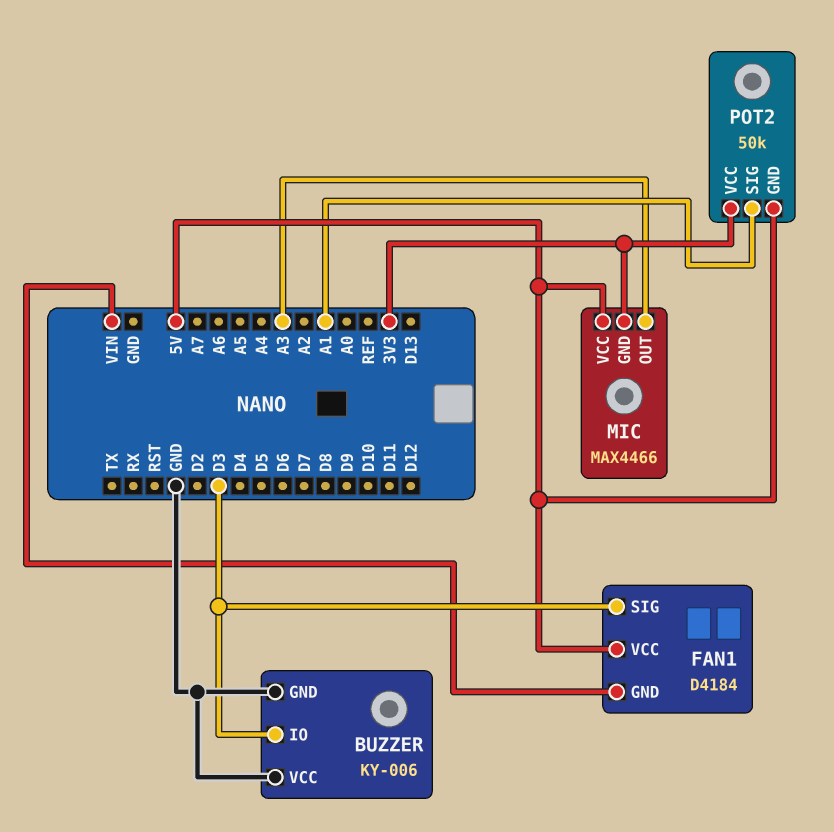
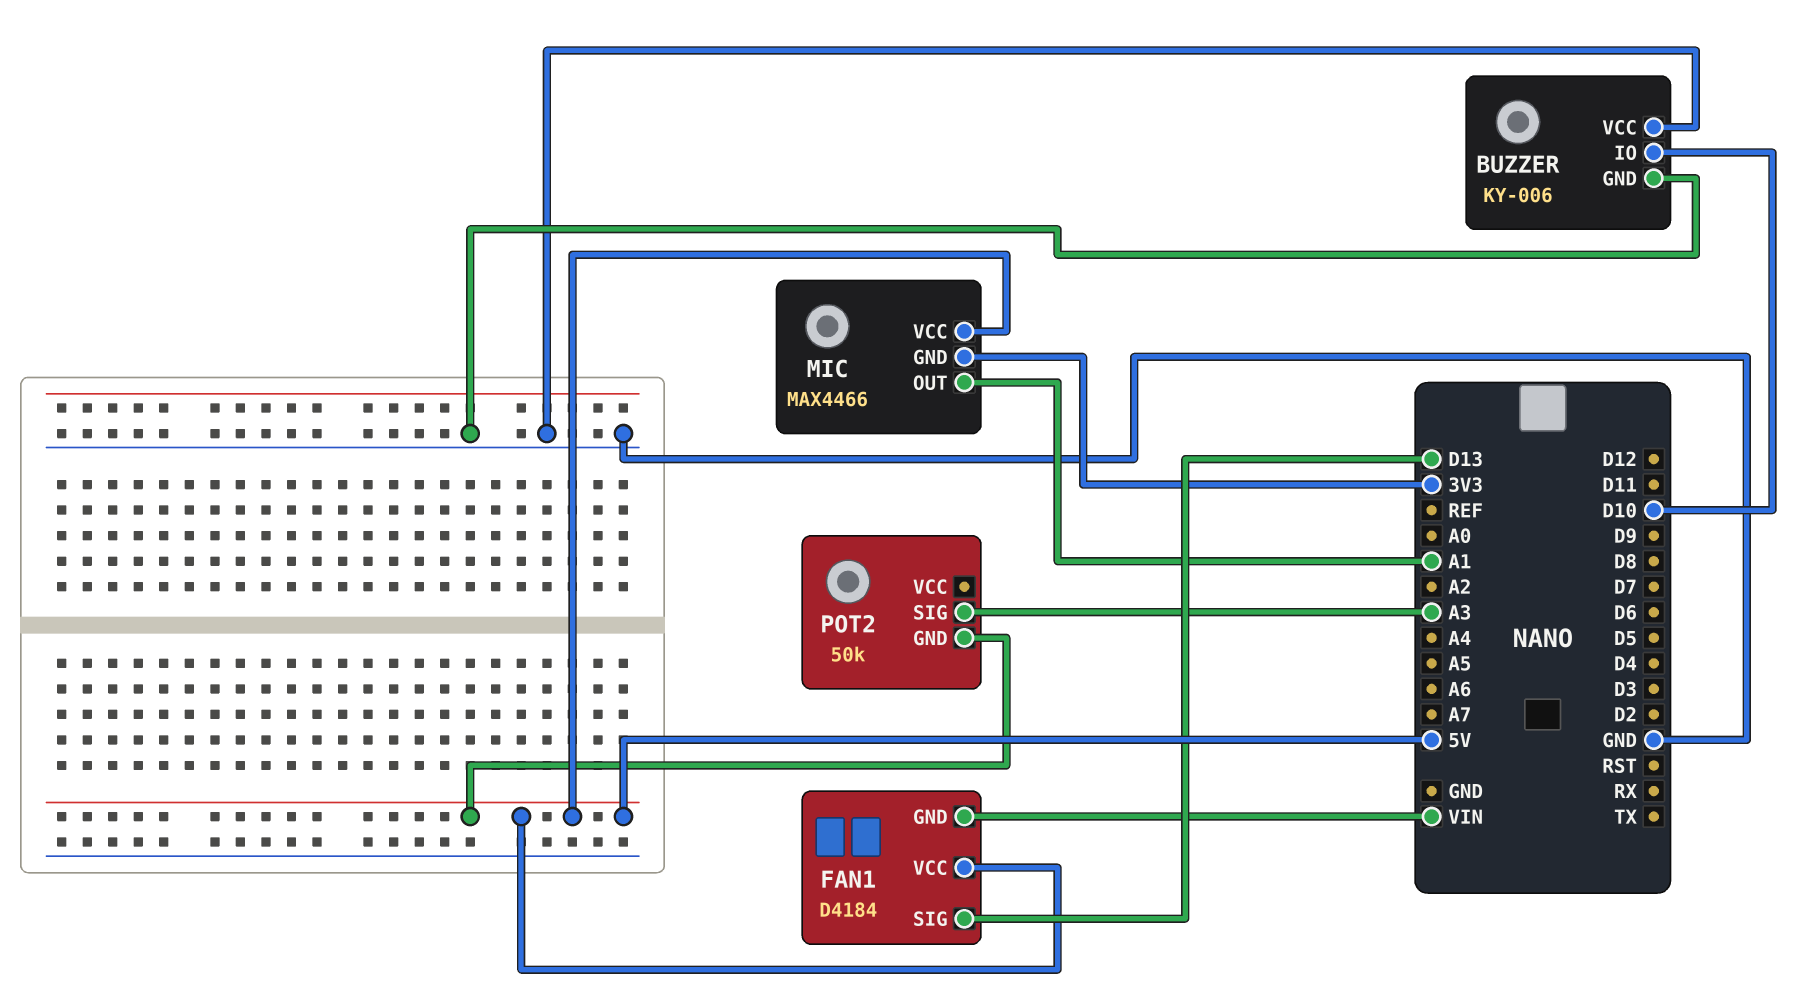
BUZZER pin IO: D3 -> D10
FAN1 pin SIG: D3 -> D13
MIC pin OUT: A3 -> A1
POT2 pin SIG: A1 -> A3
POT2 pin VCC: 3V3 -> none

